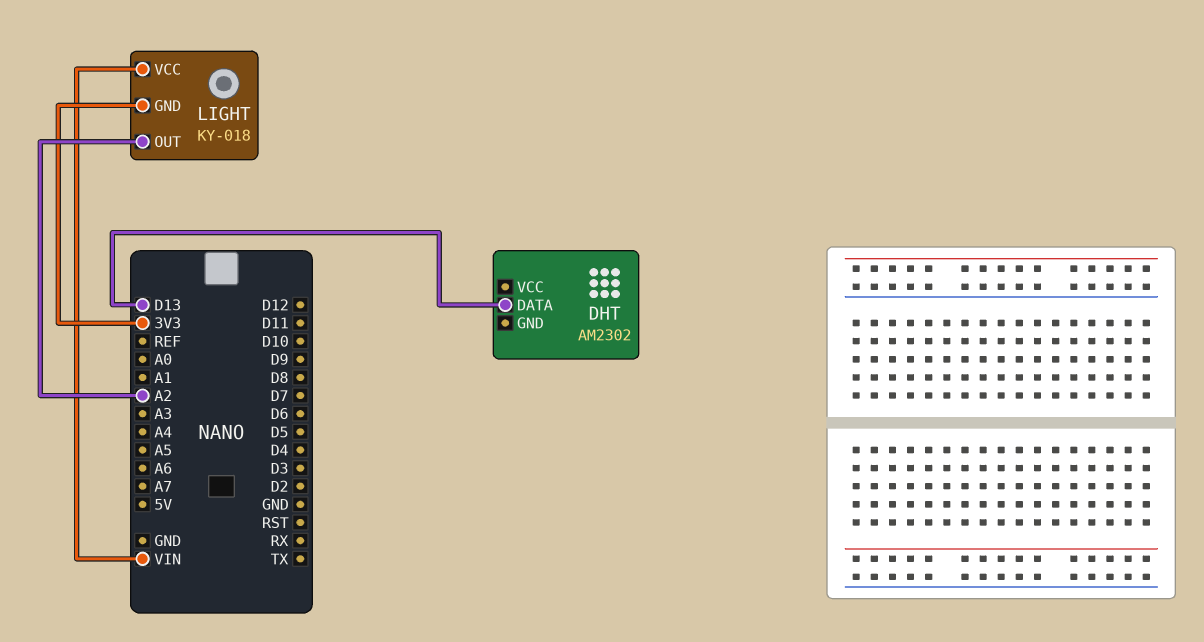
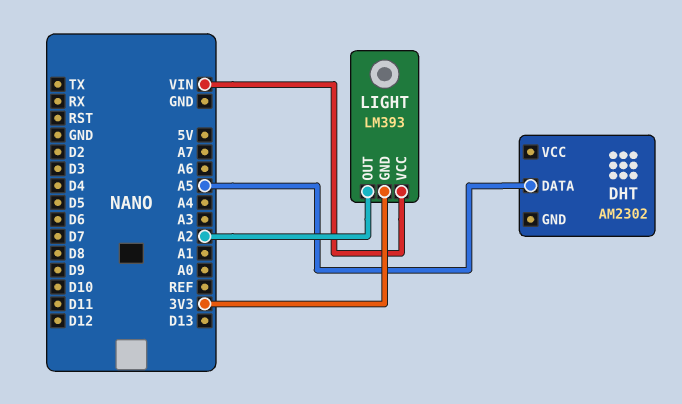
DHT pin DATA: D13 -> A5
LIGHT: KY-018 -> LM393

